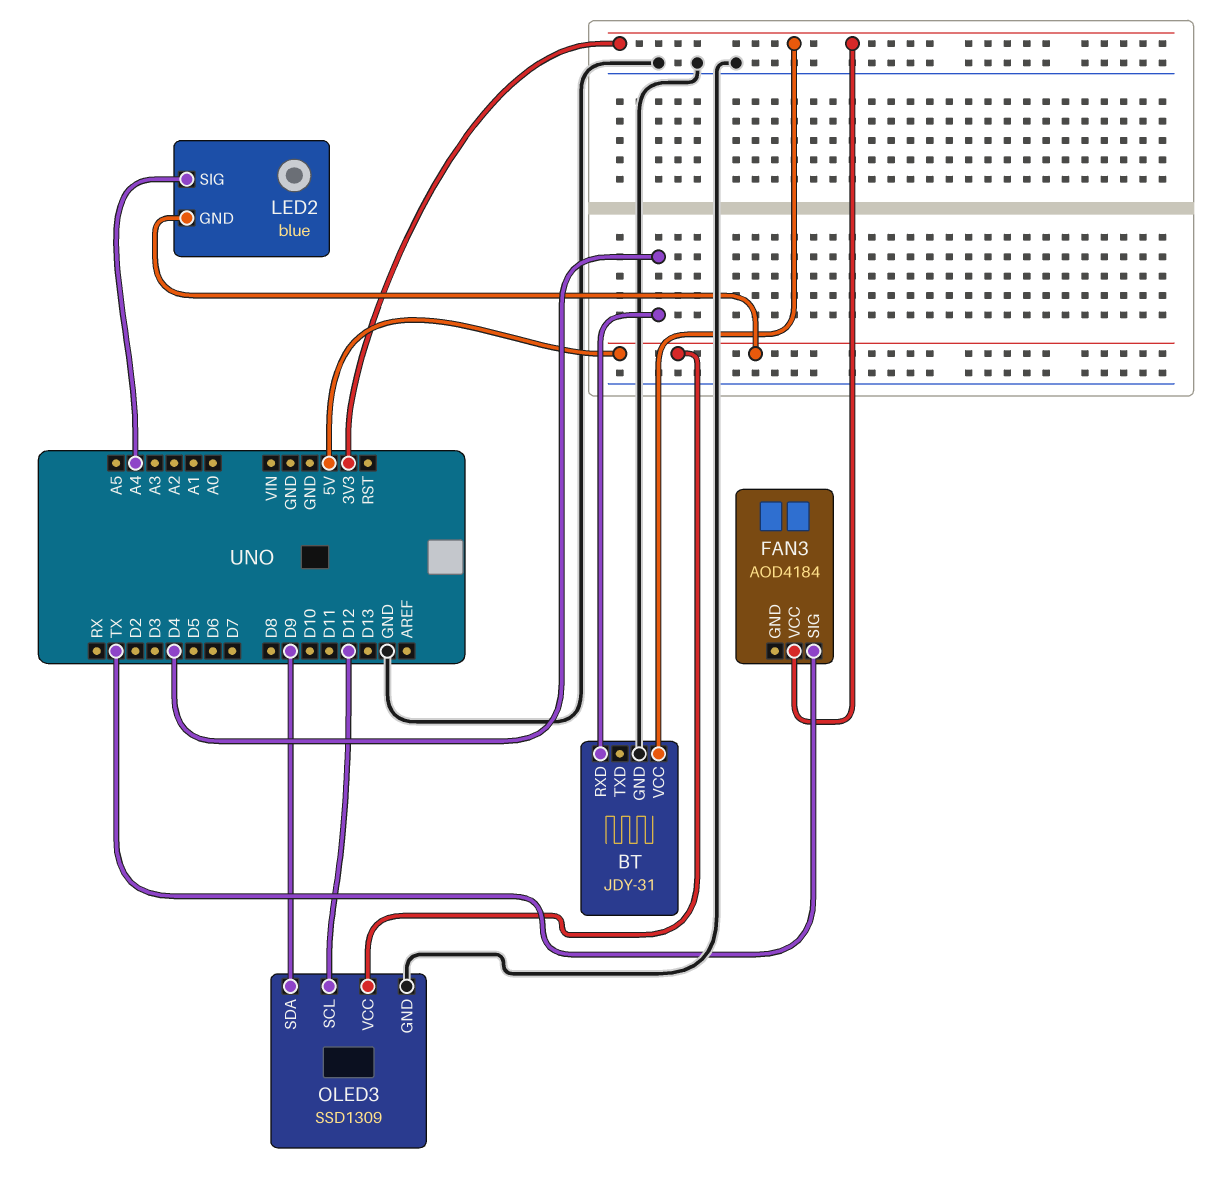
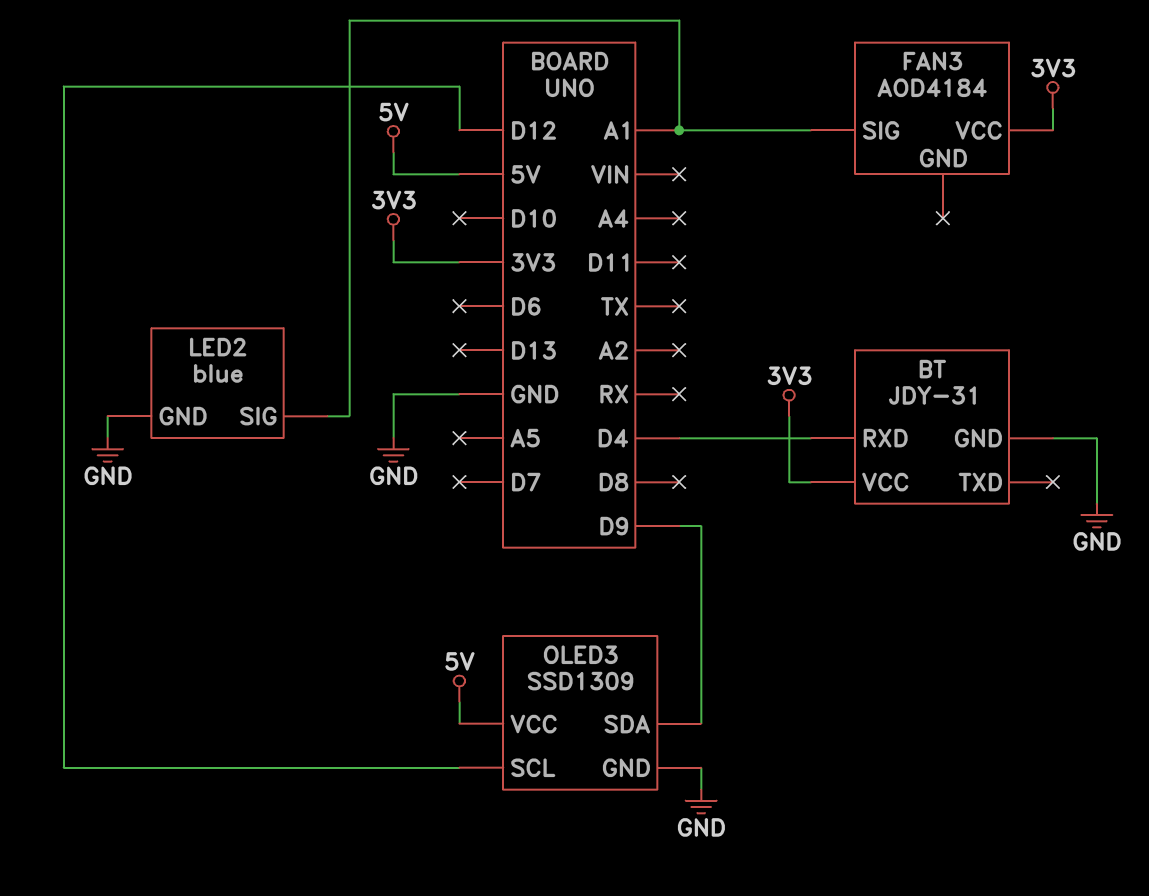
FAN3 pin SIG: TX -> A1
LED2 pin GND: 5V -> GND
LED2 pin SIG: A4 -> A1

